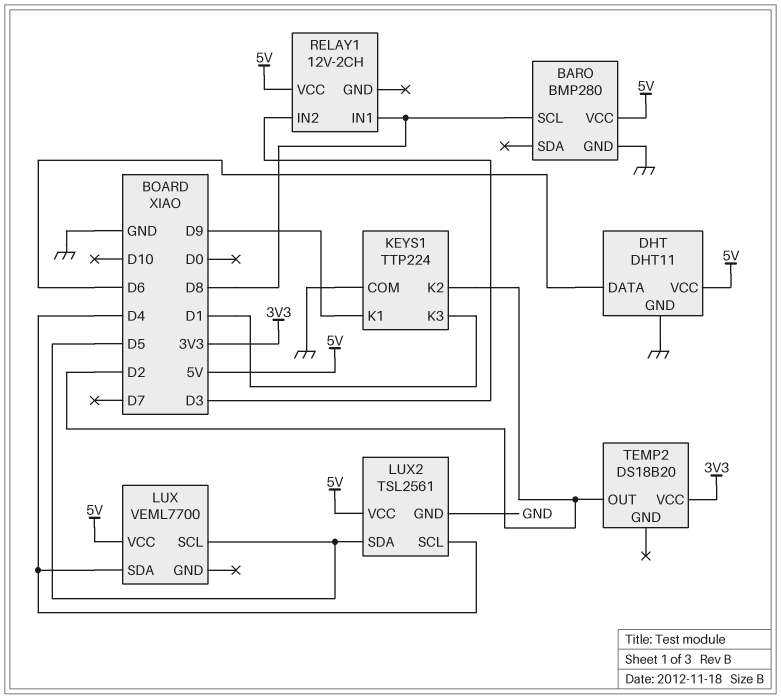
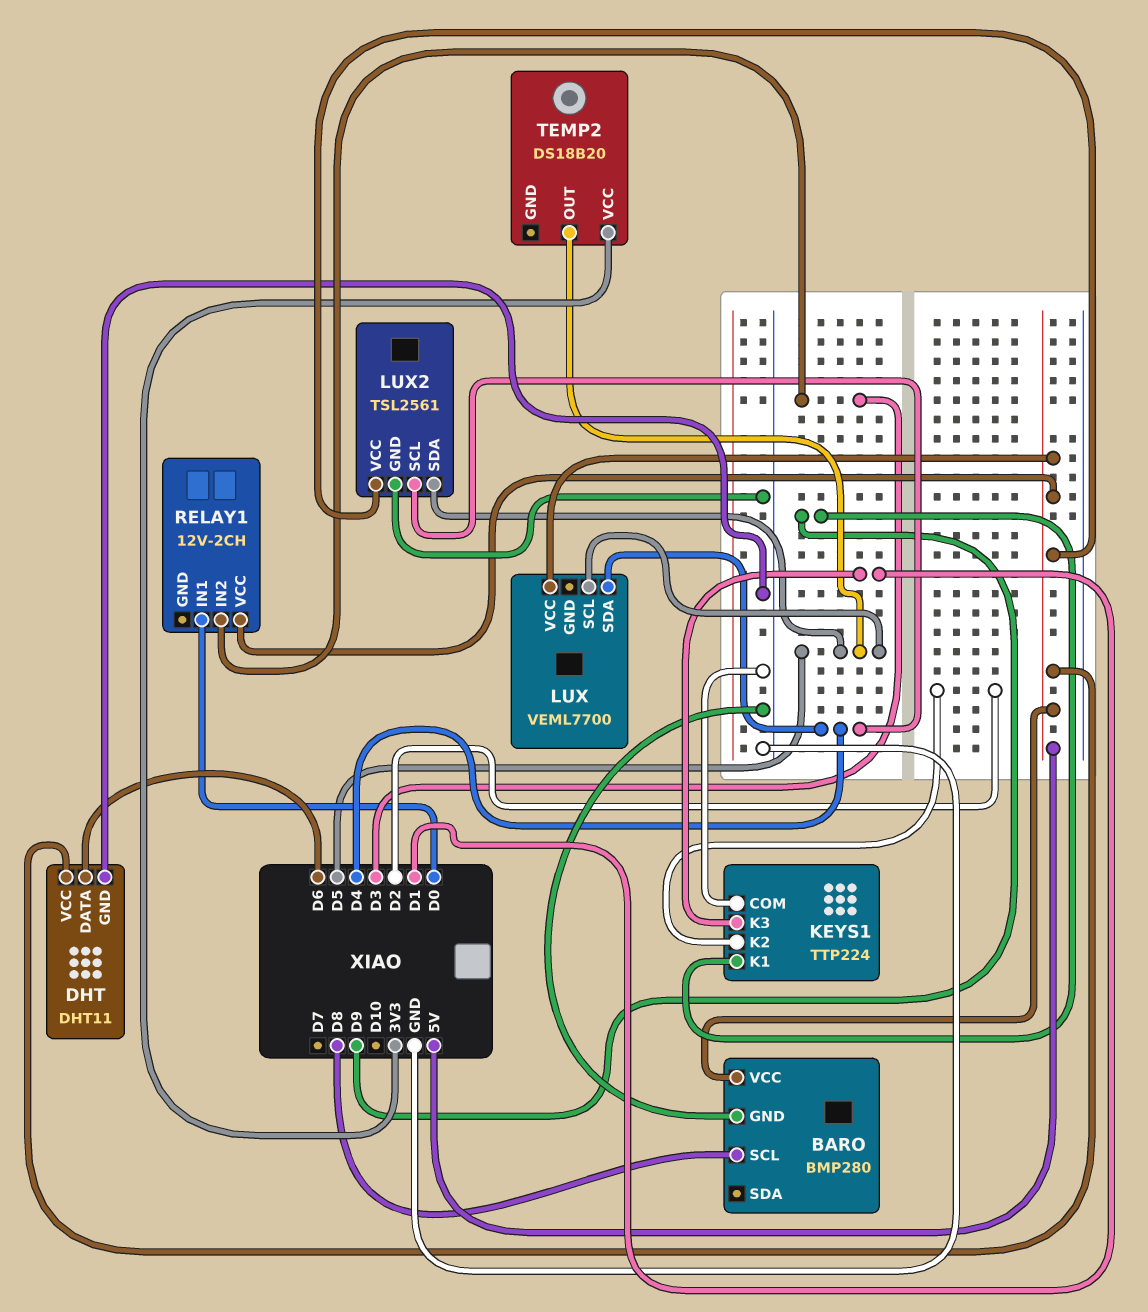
RELAY1 pin IN1: D8 -> D0
TEMP2 pin OUT: D2 -> D5

